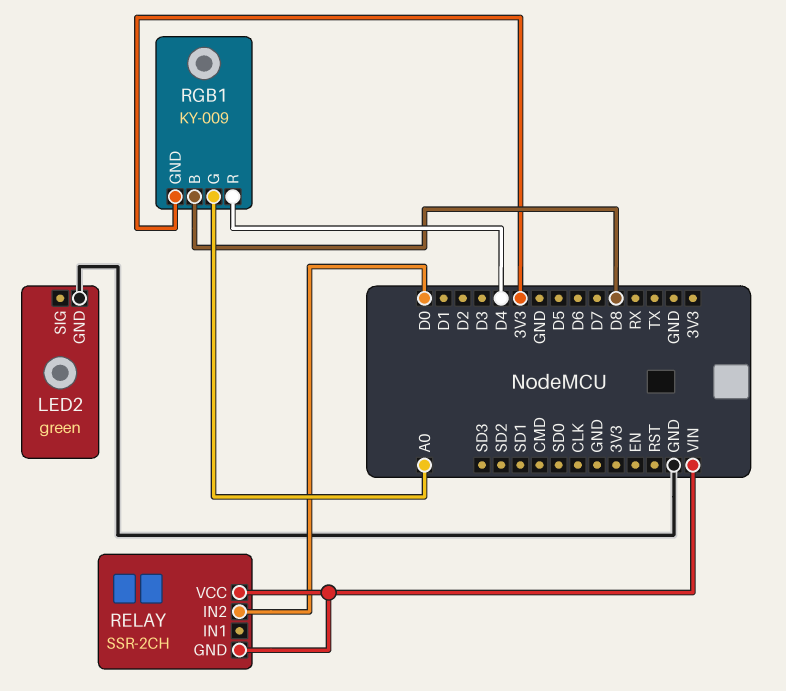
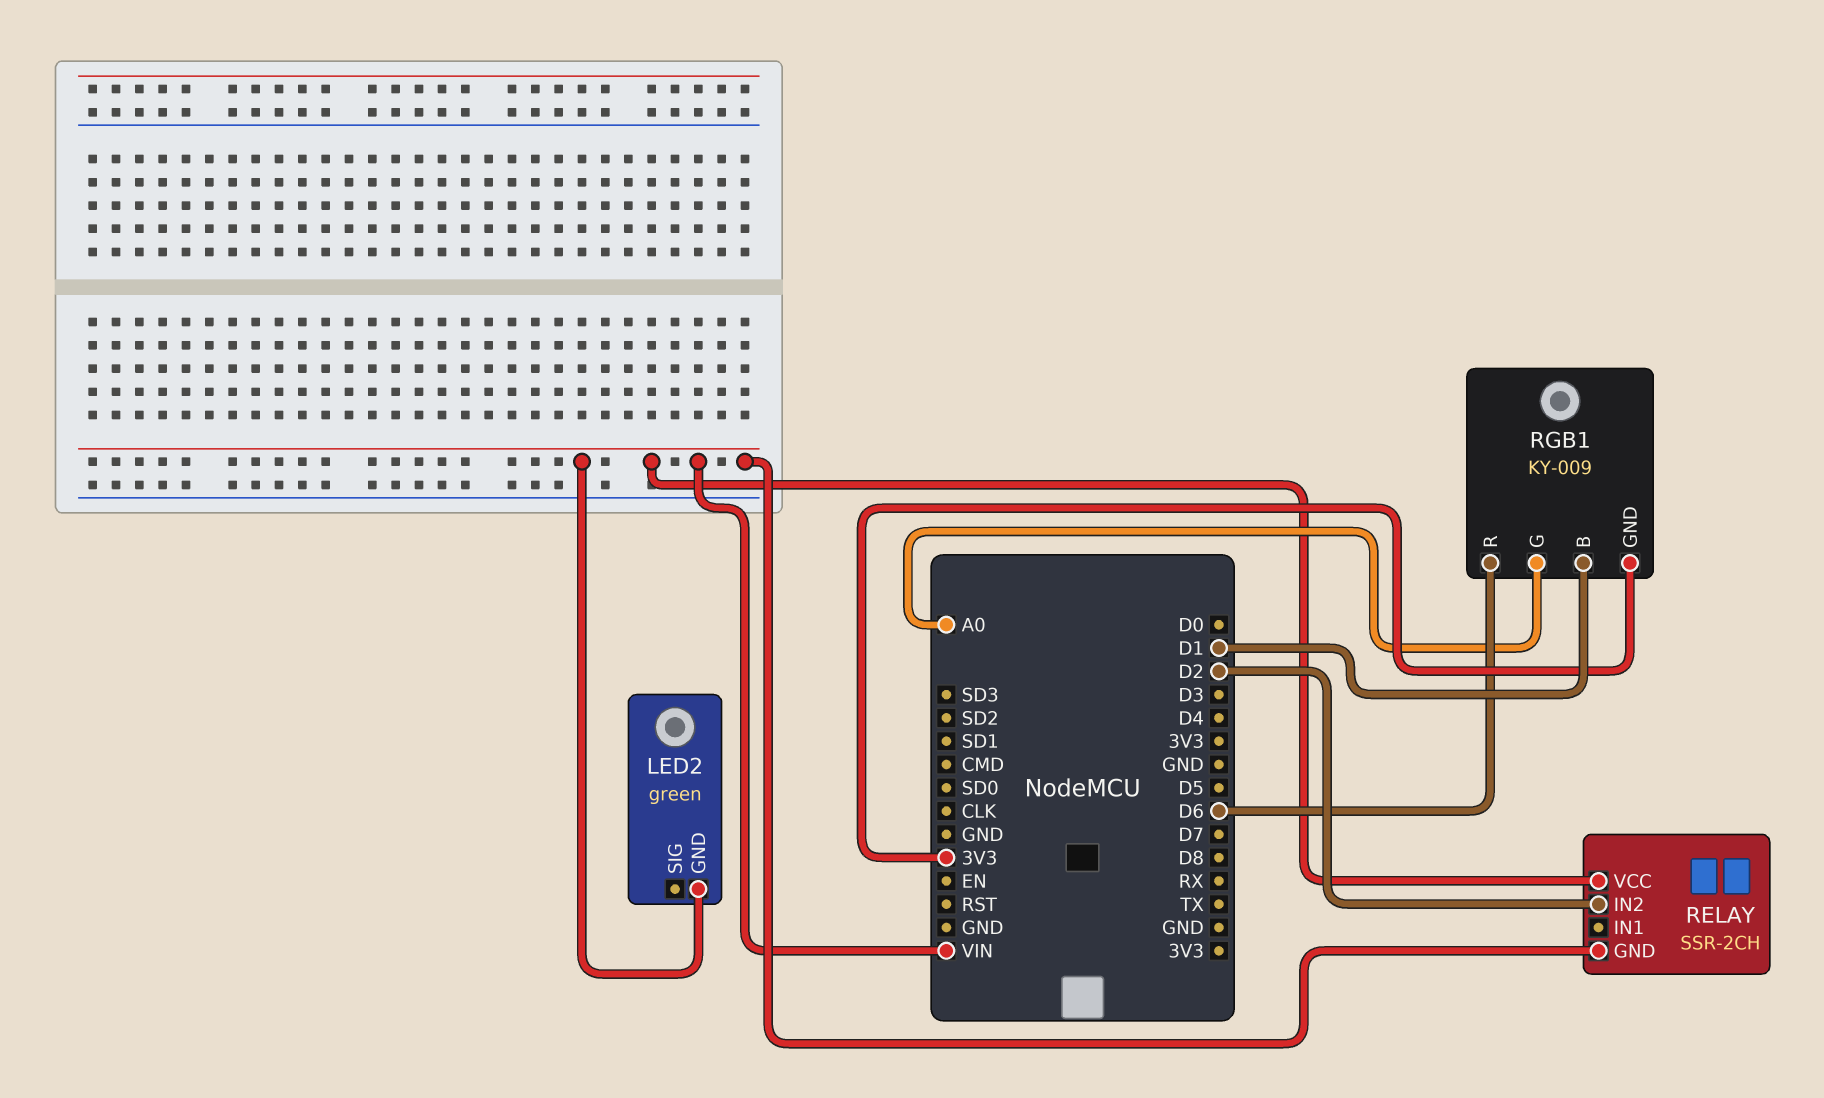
LED2 pin GND: GND -> VIN
RELAY pin IN2: D0 -> D2
RGB1 pin B: D8 -> D1
RGB1 pin R: D4 -> D6

